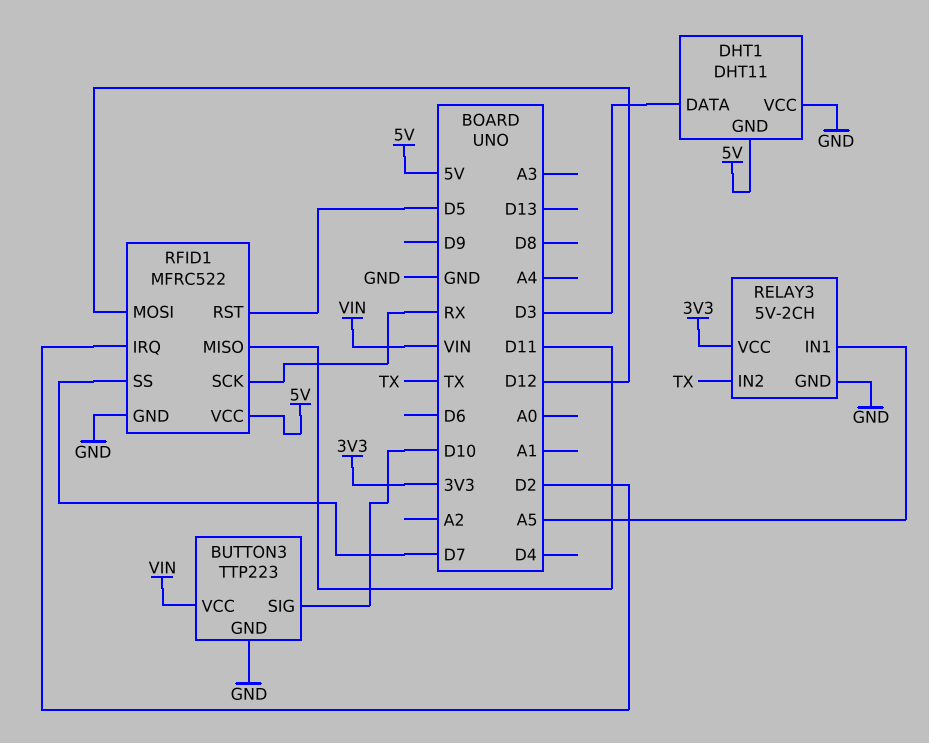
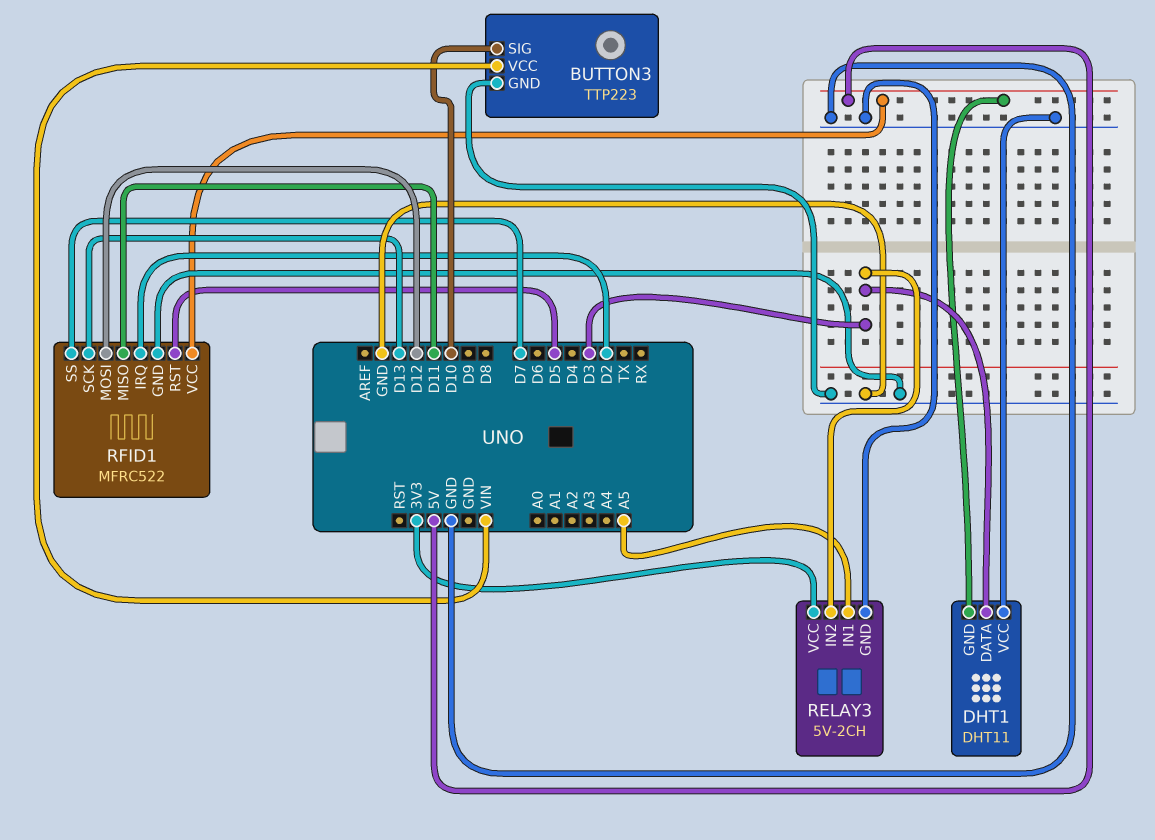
RELAY3 pin IN2: TX -> D3
RFID1 pin SCK: RX -> D13

